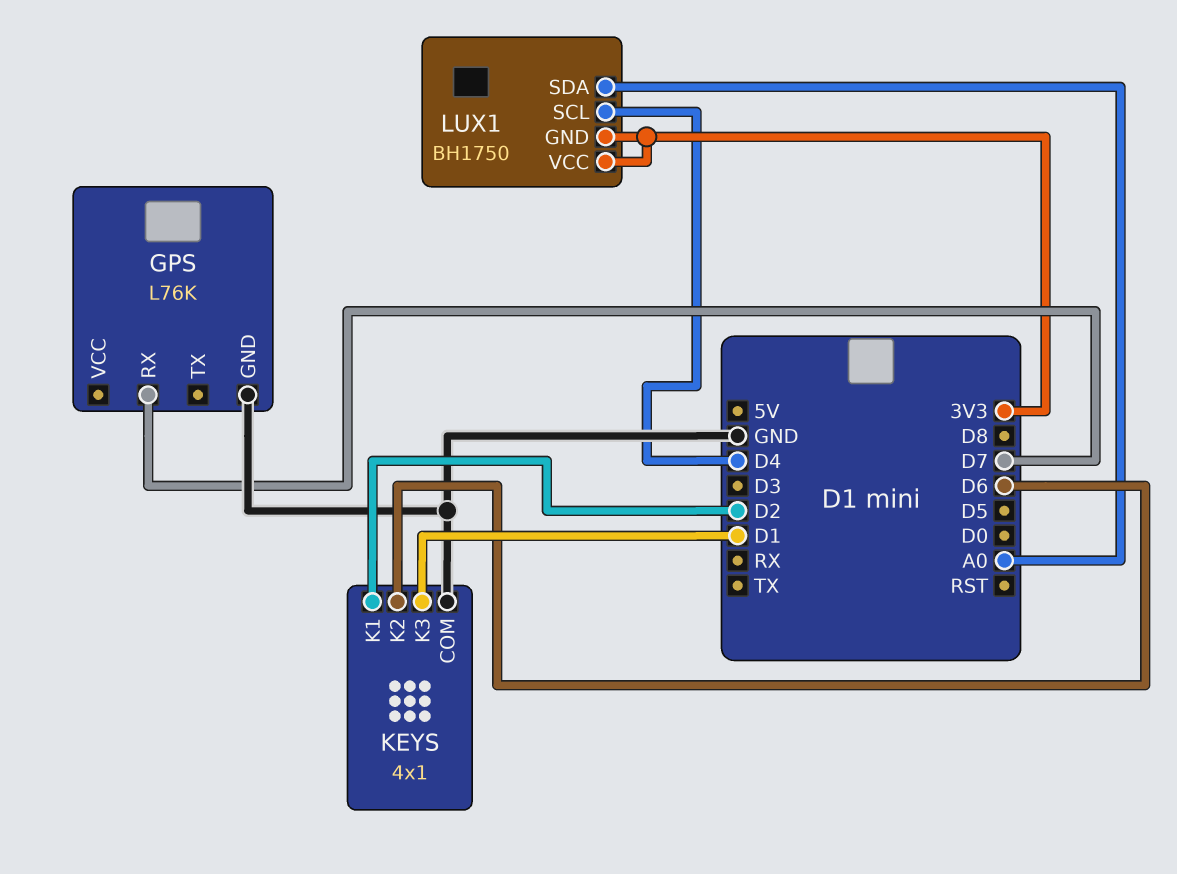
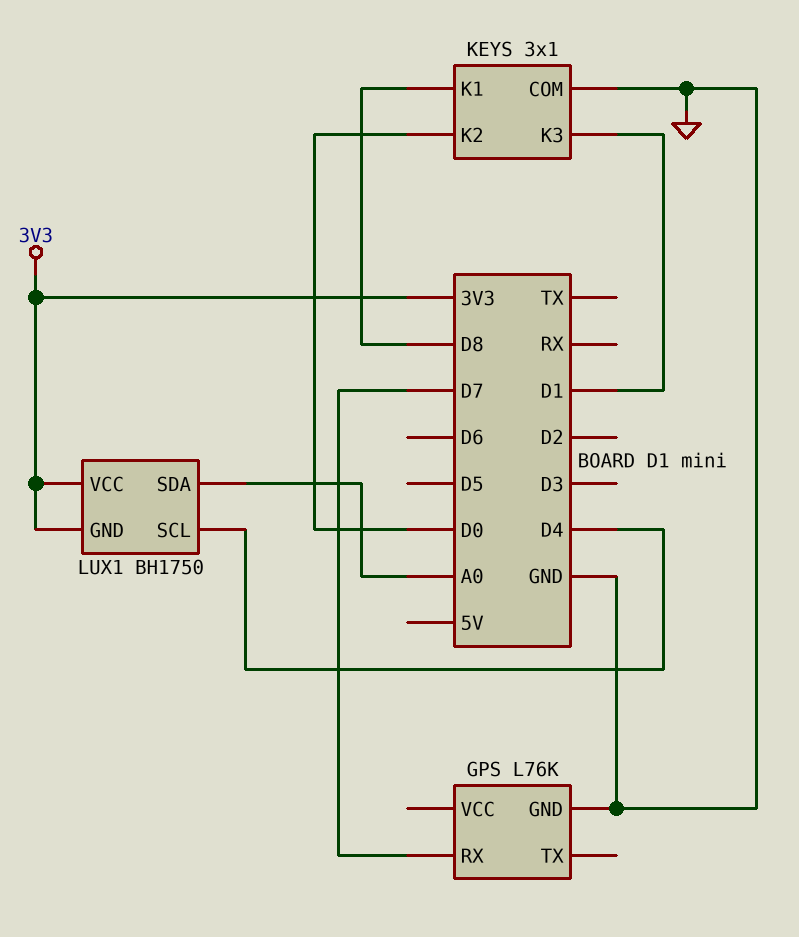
KEYS: 4x1 -> 3x1
KEYS pin K1: D2 -> D8
KEYS pin K2: D6 -> D0

